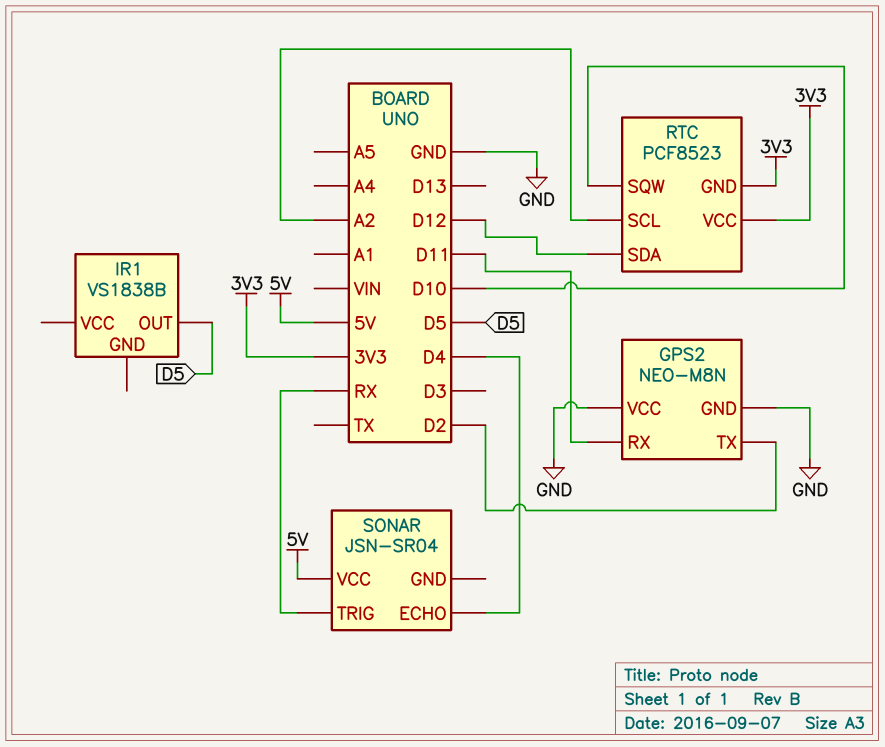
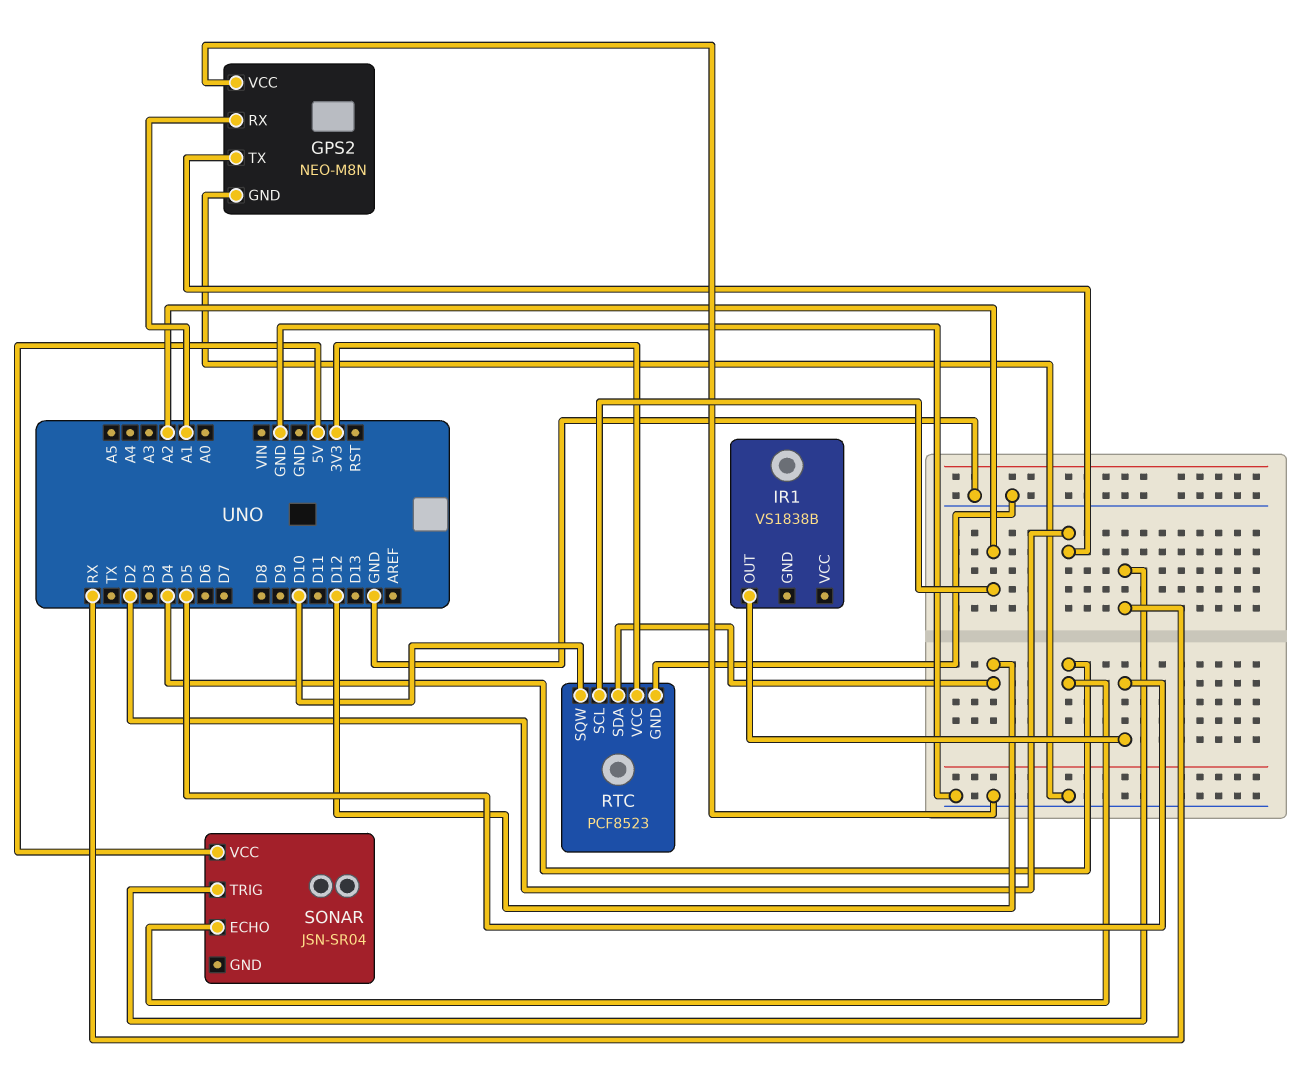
GPS2 pin RX: D11 -> A1
RTC pin GND: 3V3 -> GND

